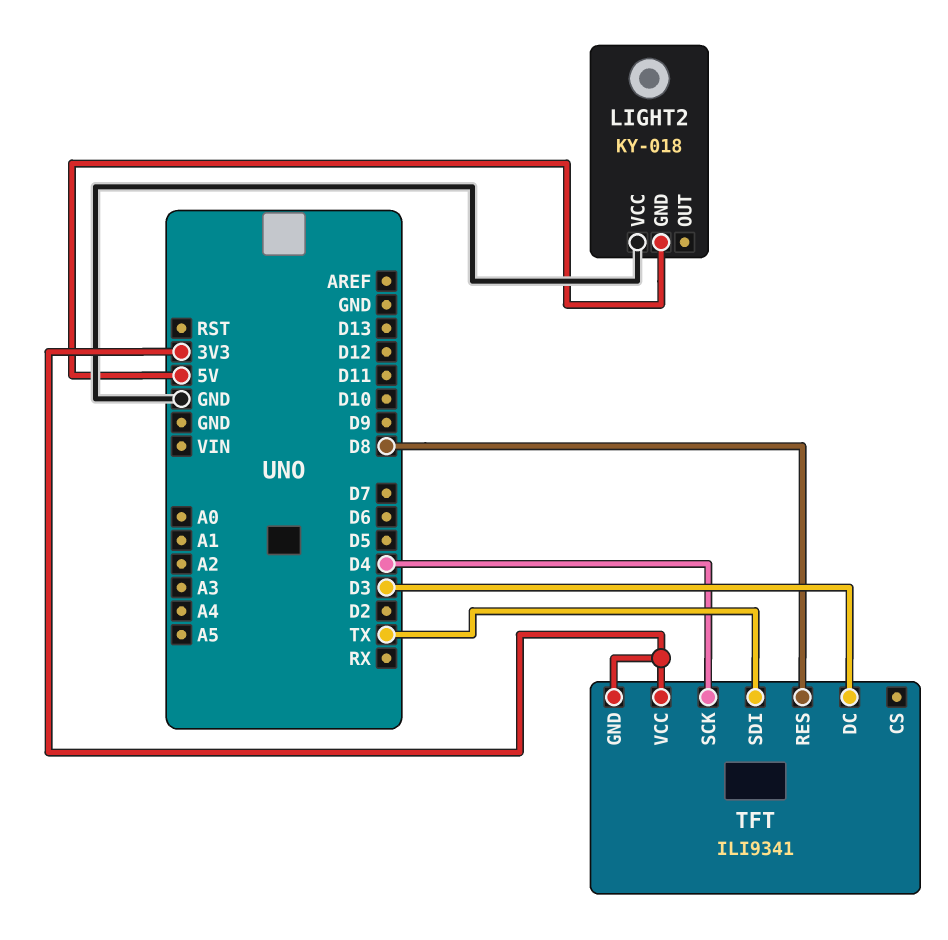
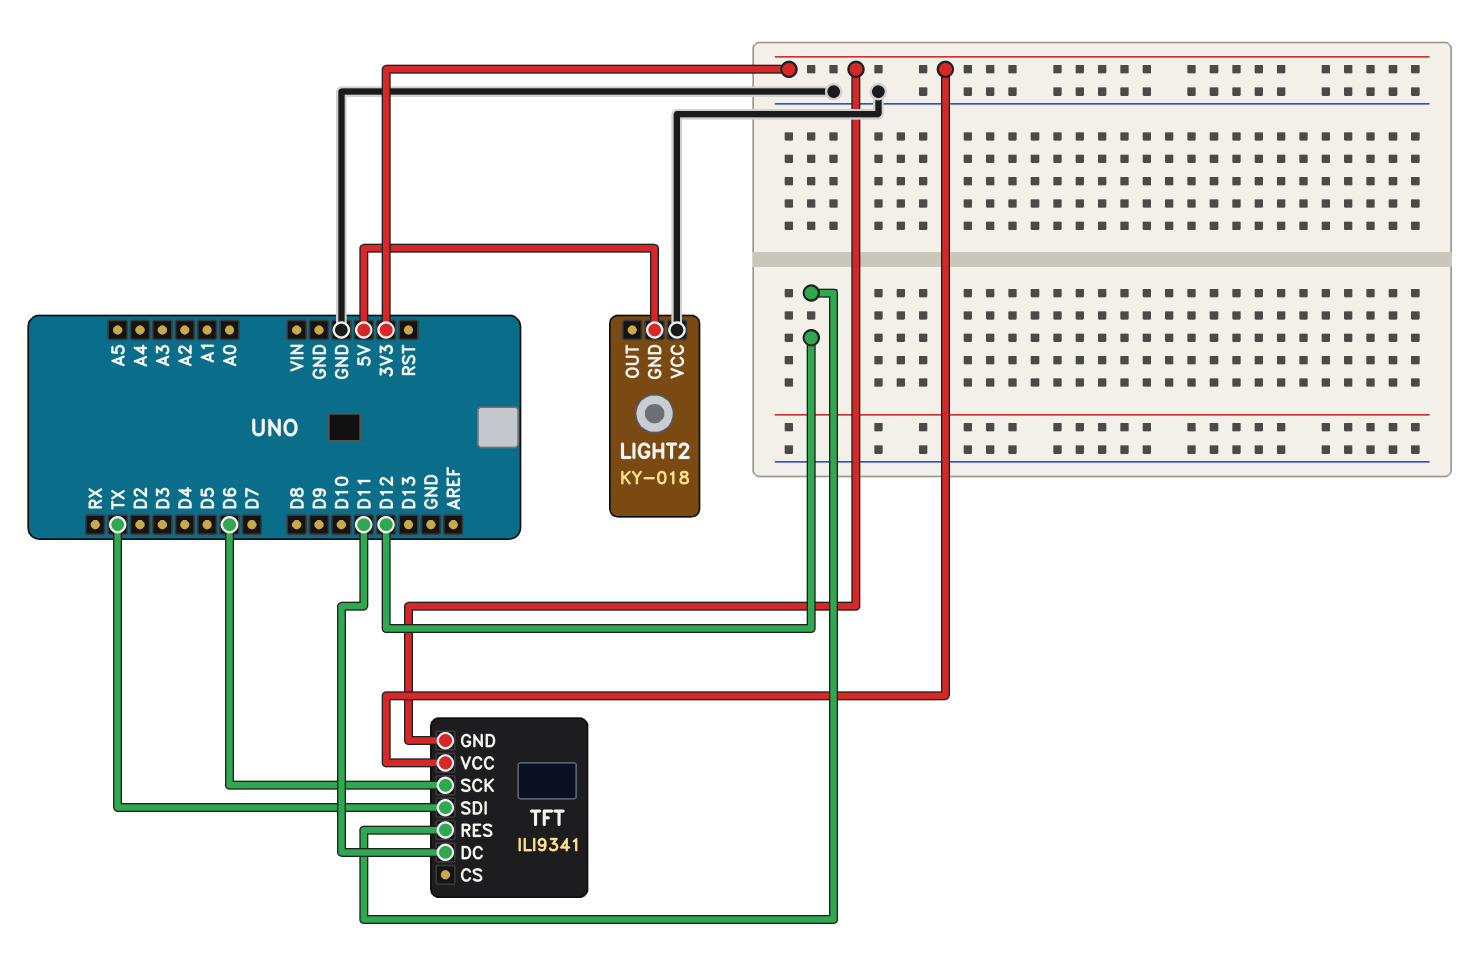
TFT pin DC: D3 -> D11
TFT pin RES: D8 -> D12
TFT pin SCK: D4 -> D6

